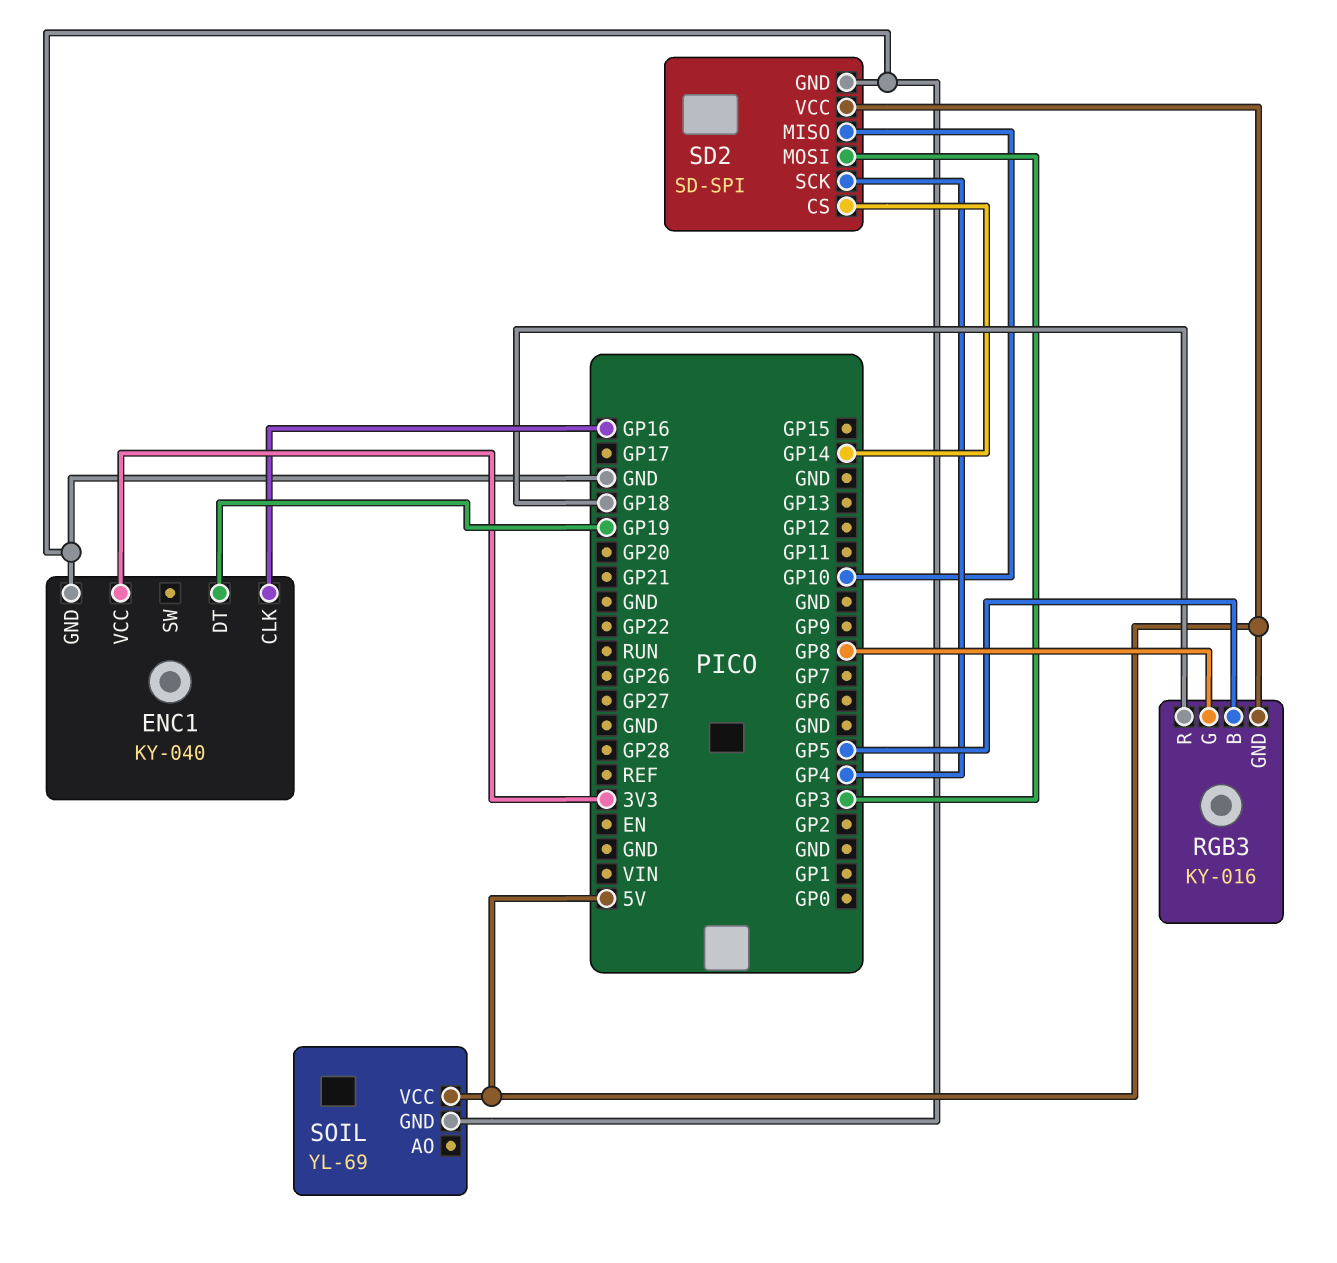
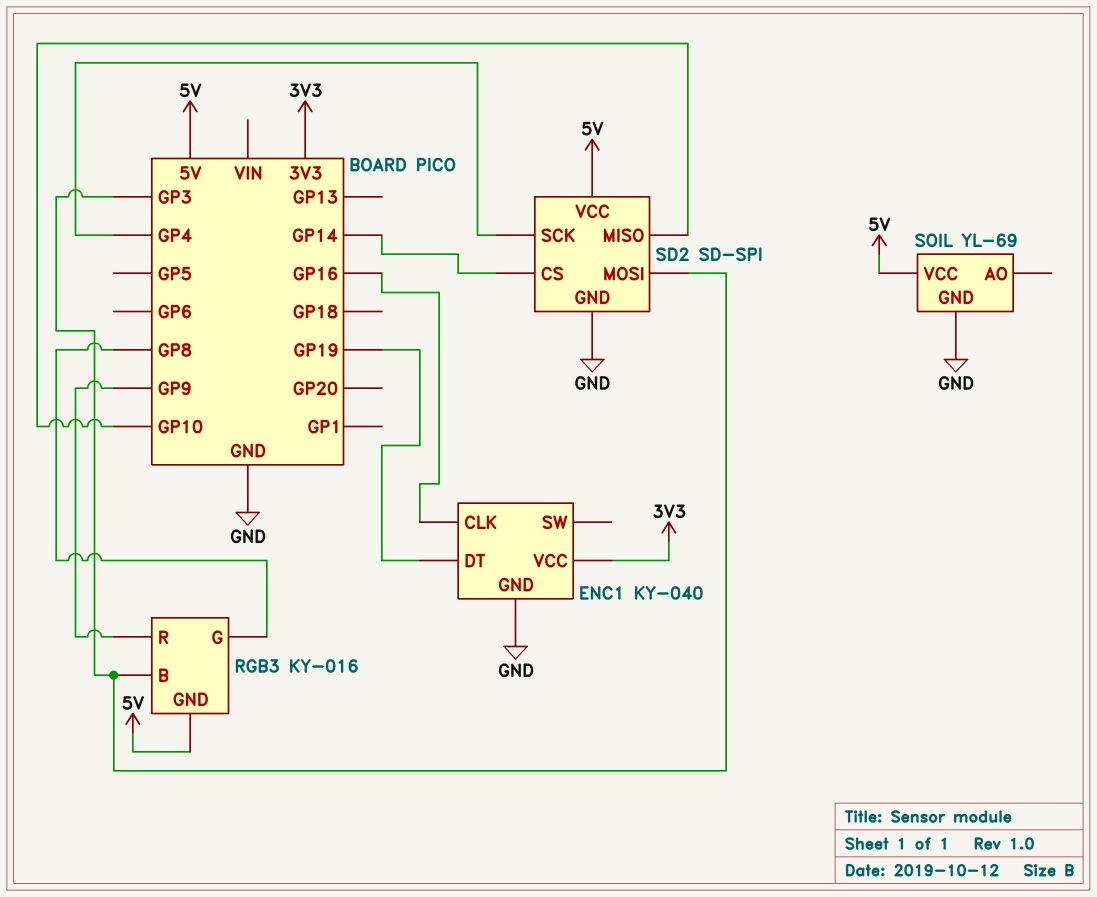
RGB3 pin B: GP5 -> GP3
RGB3 pin R: GP18 -> GP9

